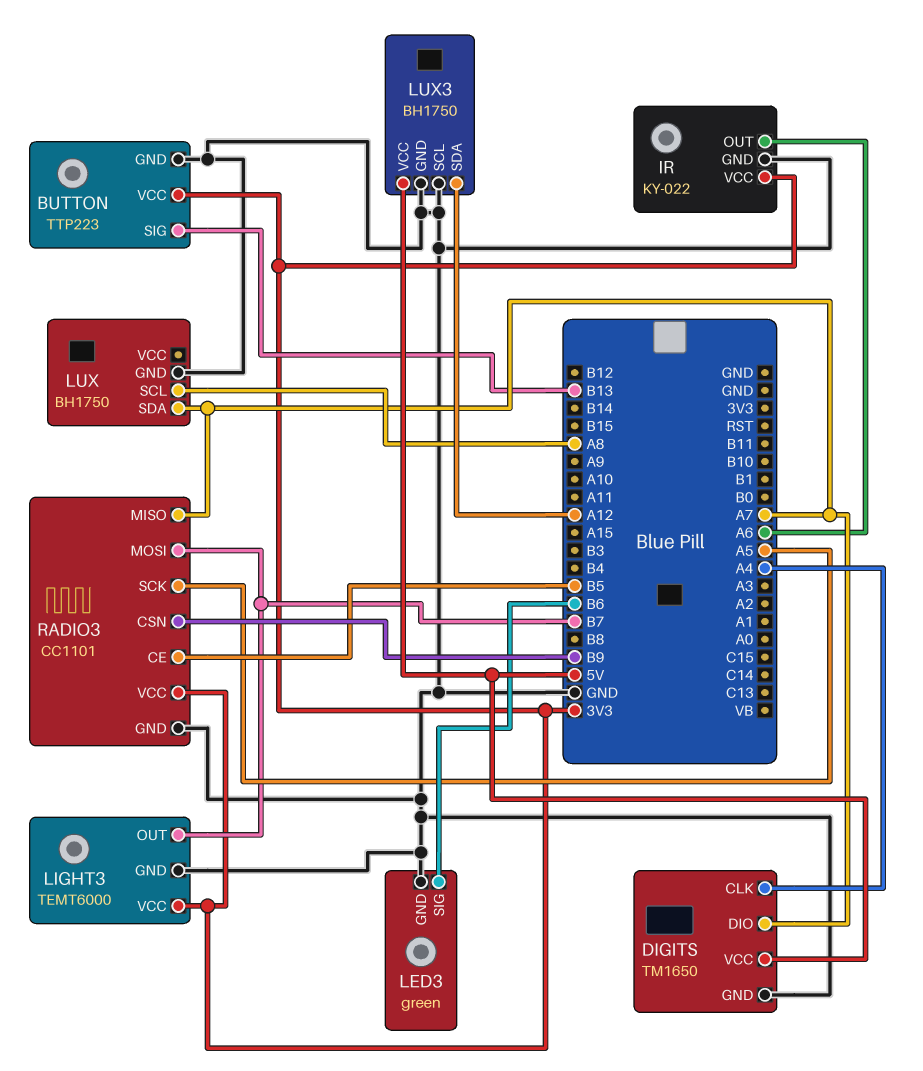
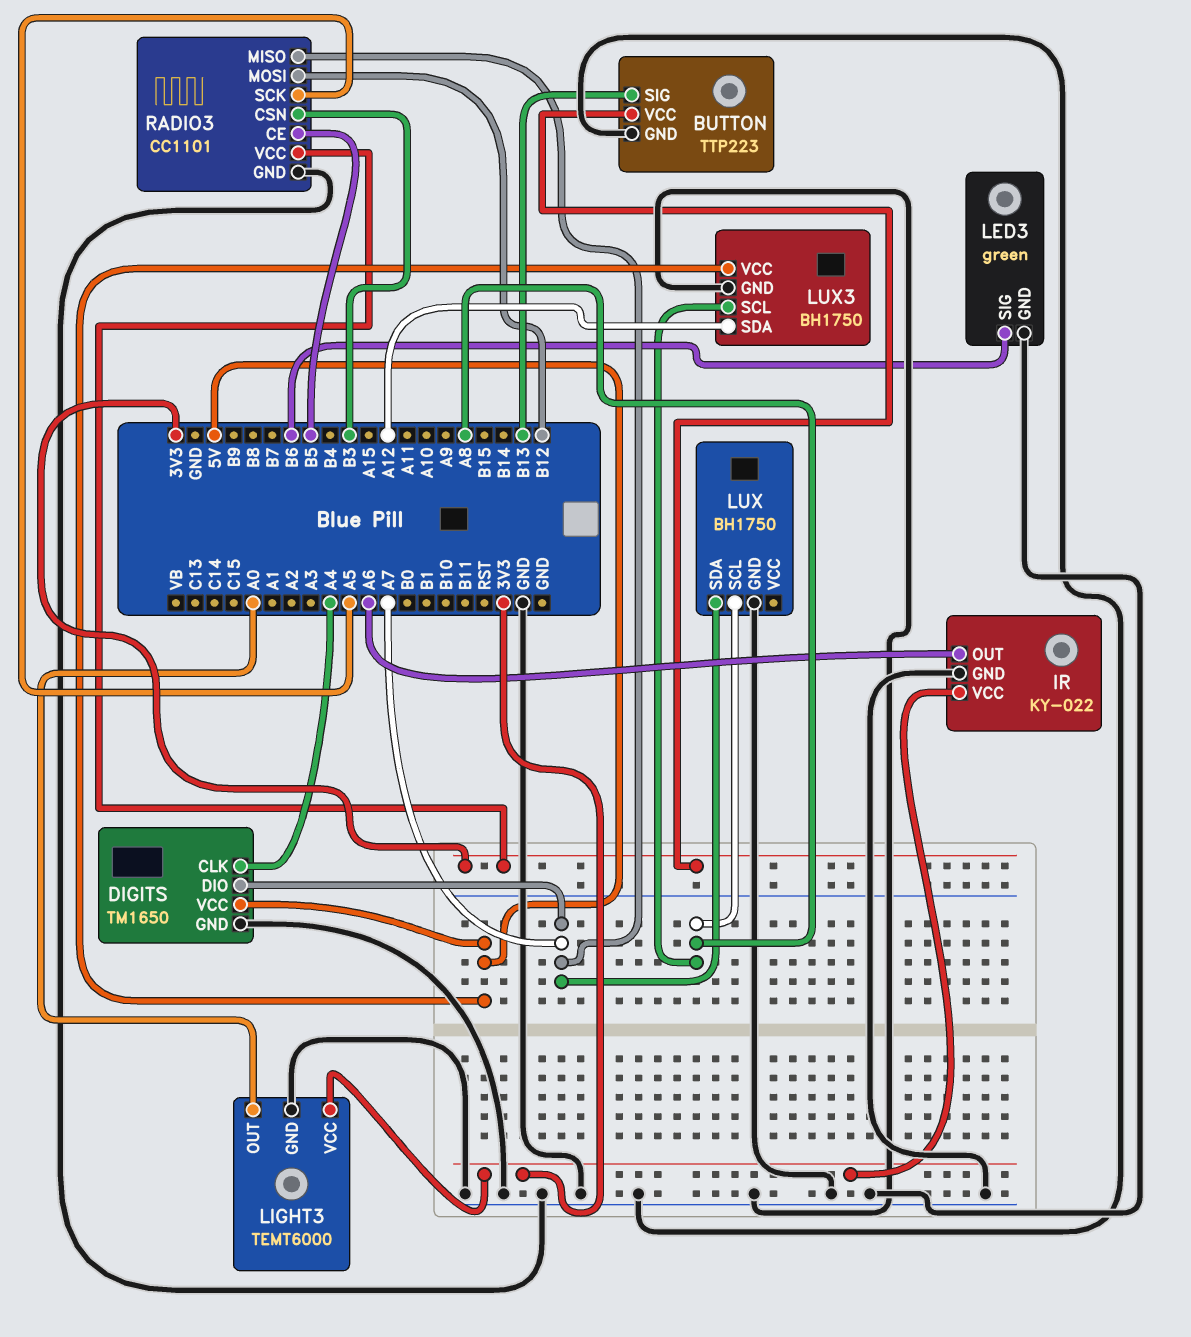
LIGHT3 pin OUT: B7 -> A0
LUX3 pin SCL: GND -> A8
RADIO3 pin CSN: B9 -> B3
RADIO3 pin MOSI: B7 -> B12

